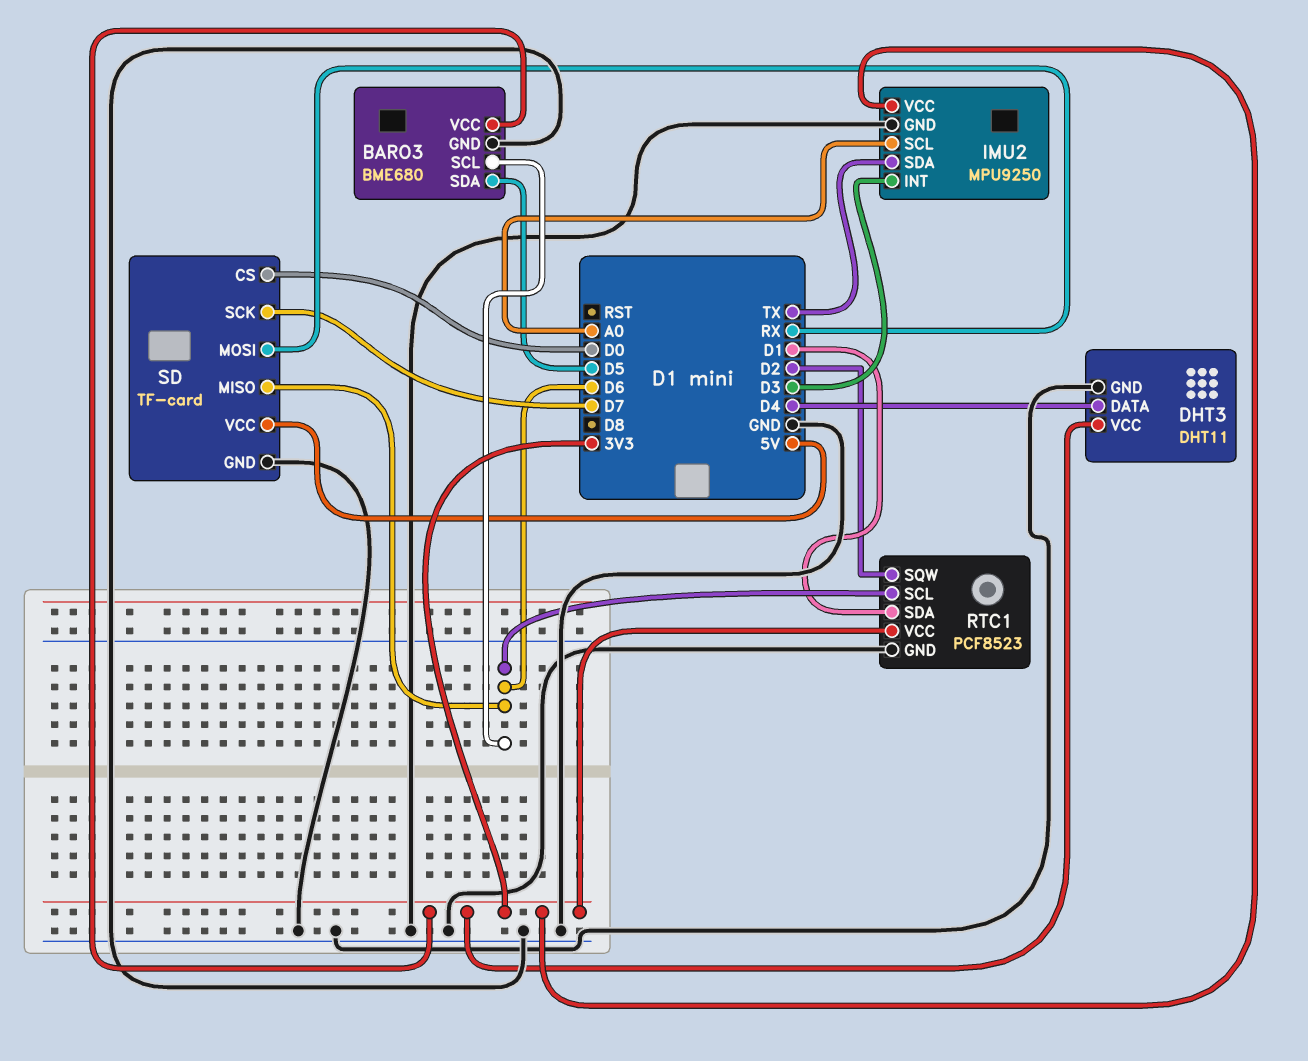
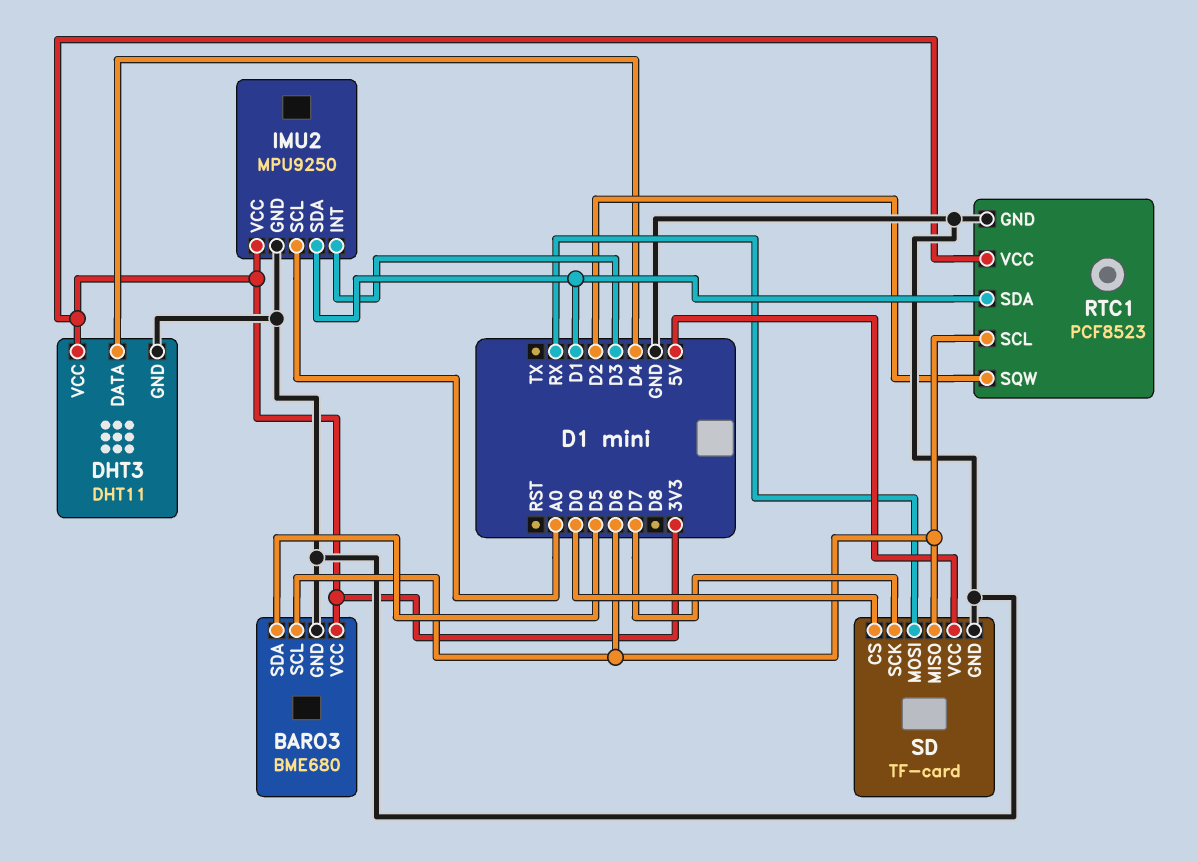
IMU2 pin SDA: TX -> D1

